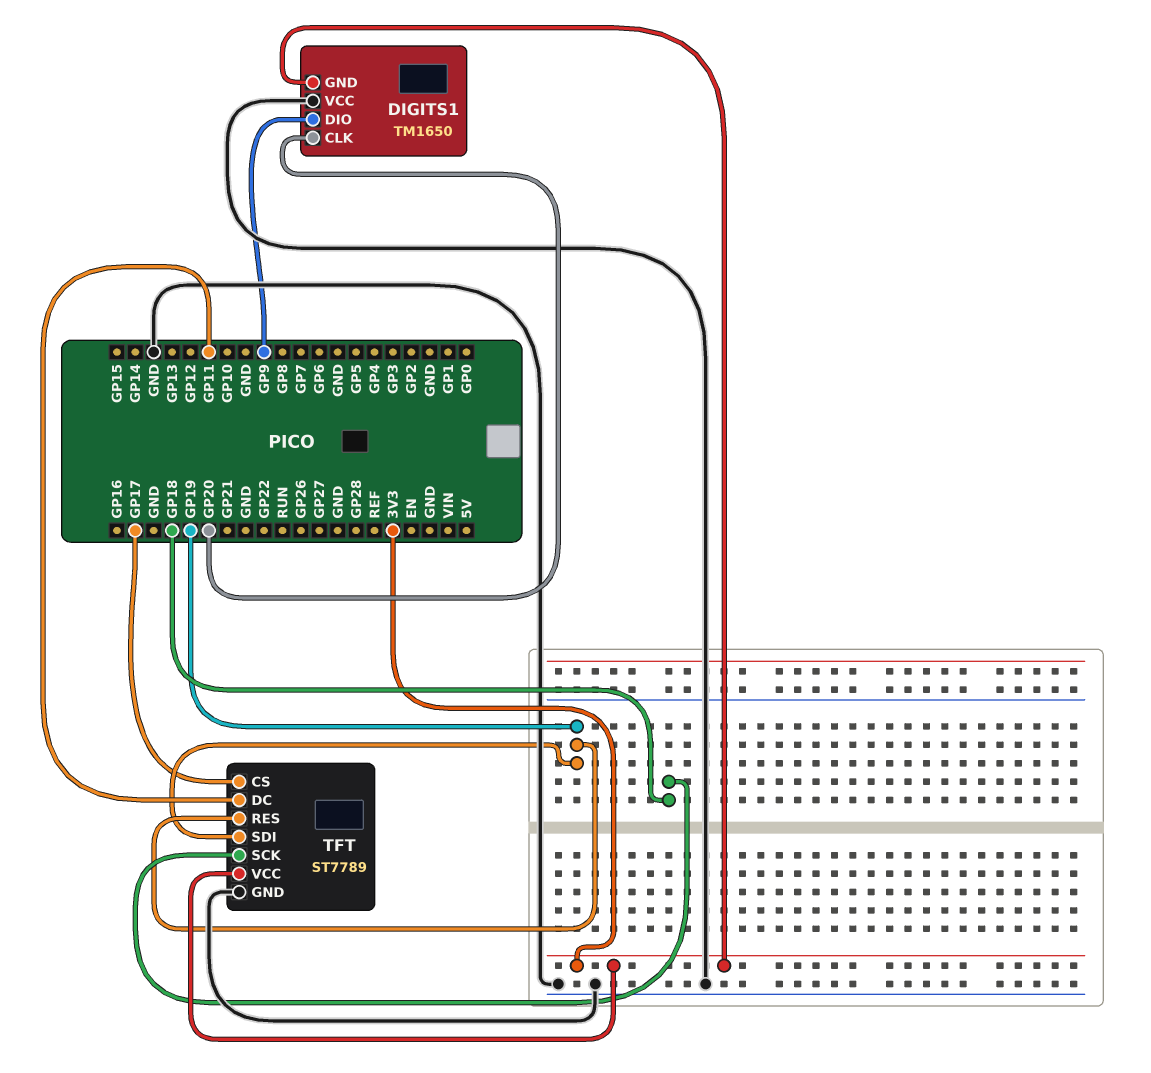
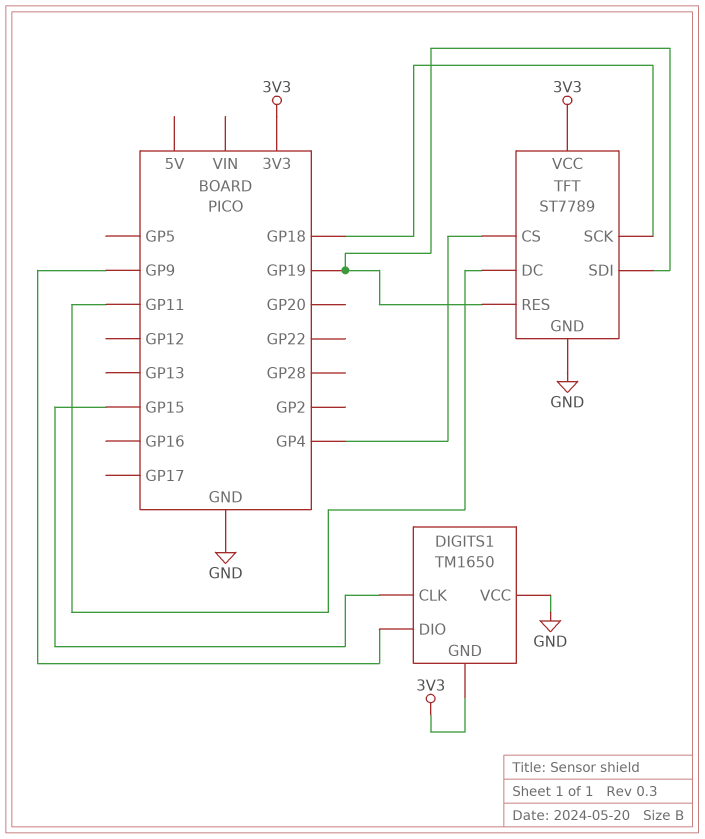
DIGITS1 pin CLK: GP20 -> GP15
TFT pin CS: GP17 -> GP4

